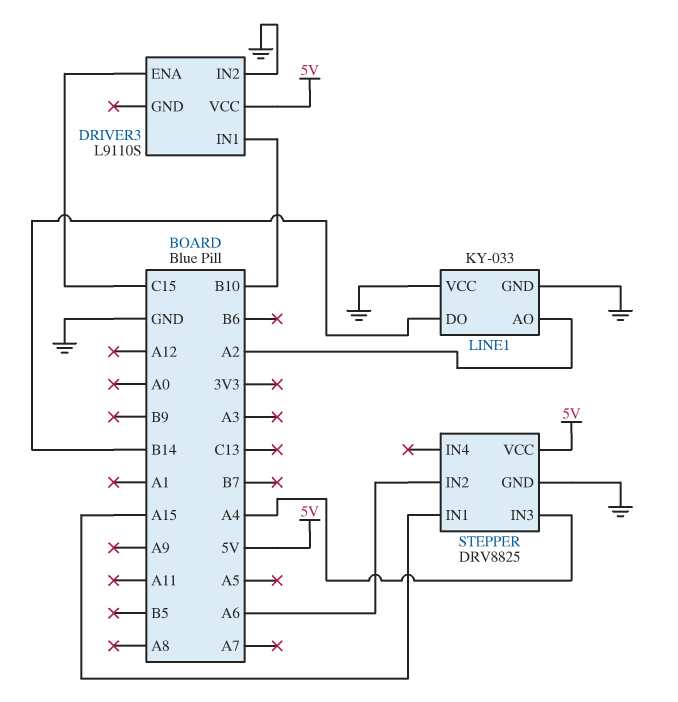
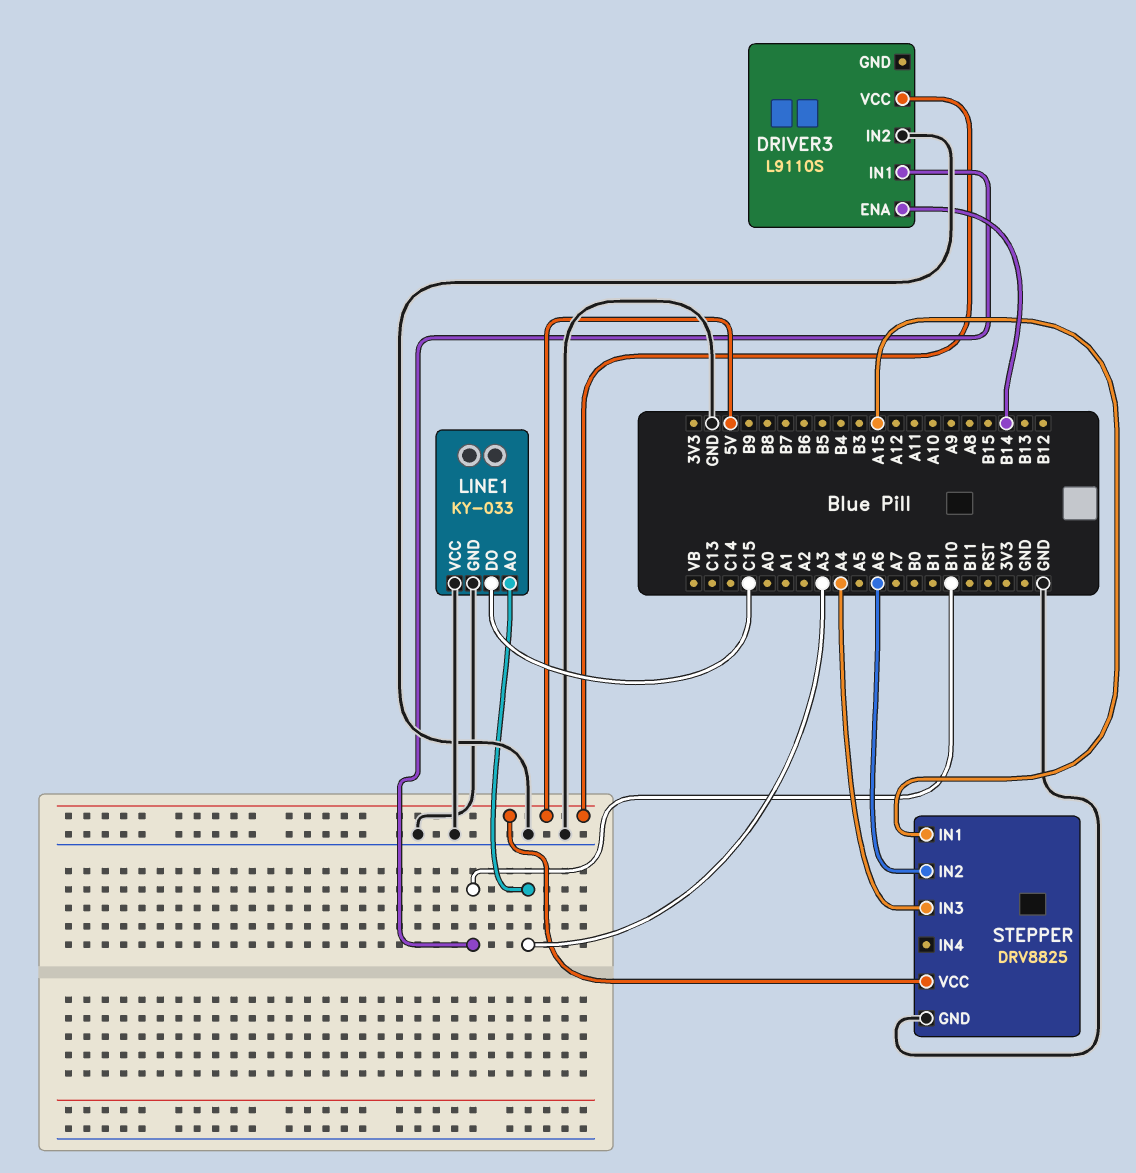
DRIVER3 pin ENA: C15 -> B14
LINE1 pin AO: A2 -> A3
LINE1 pin DO: B14 -> C15

